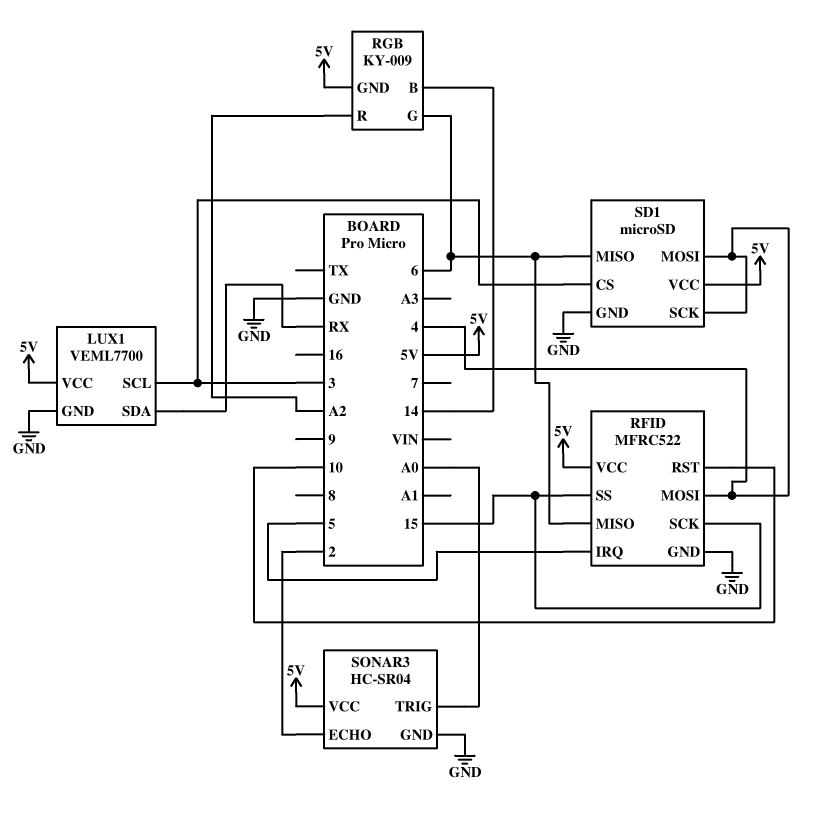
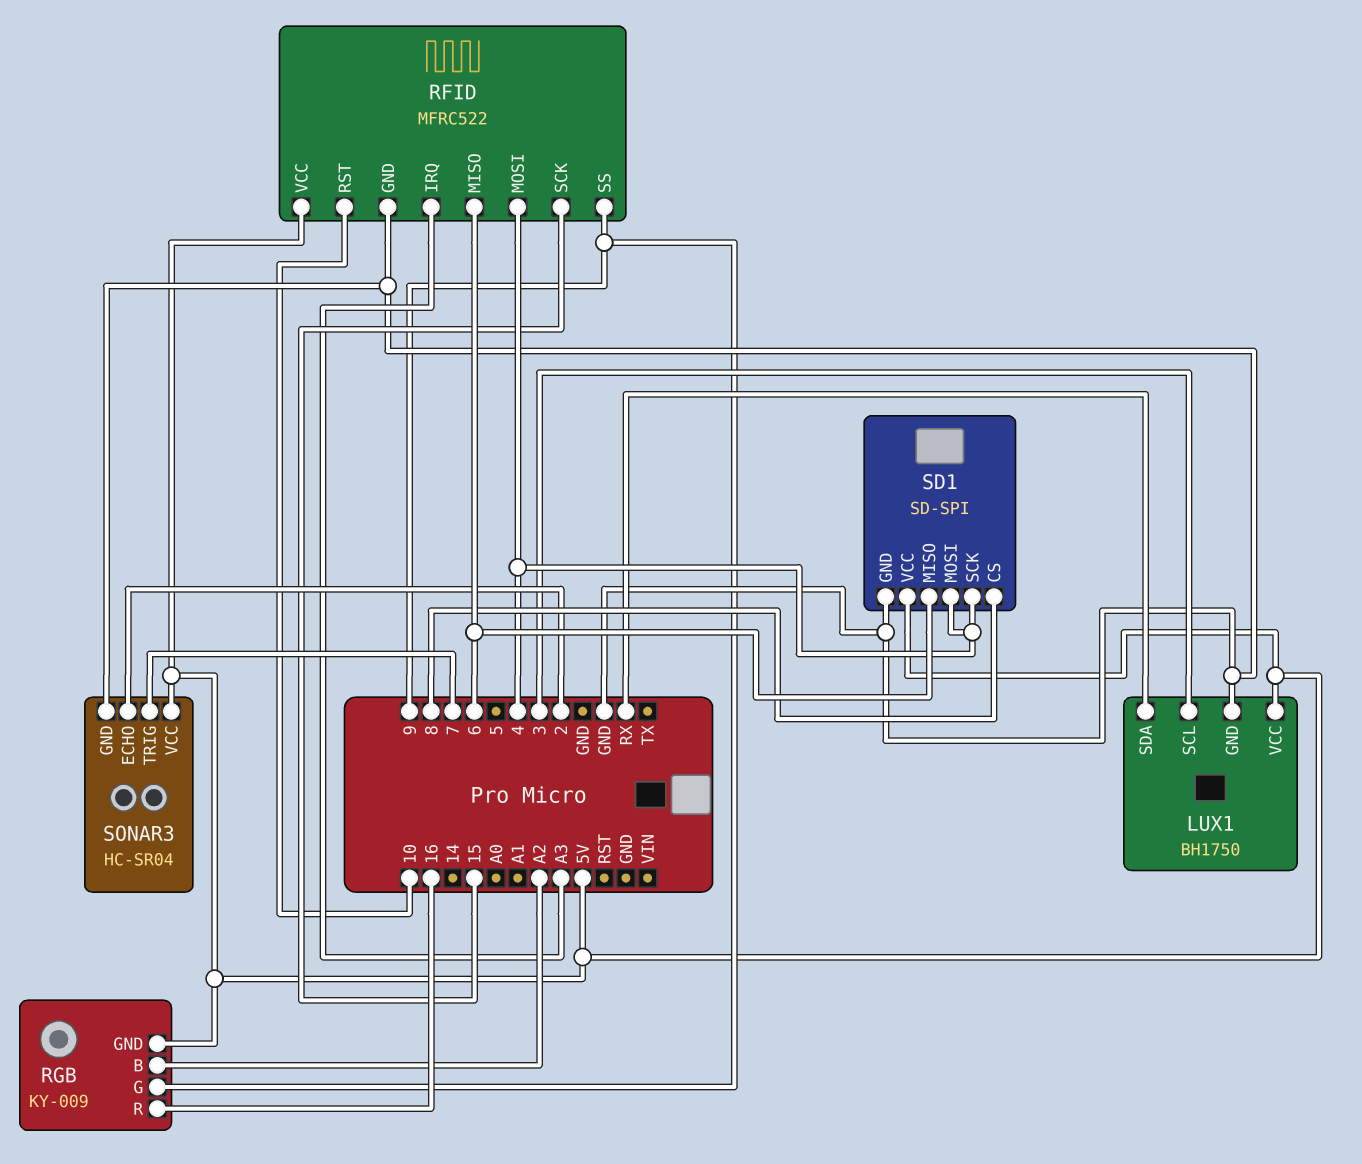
LUX1: VEML7700 -> BH1750
RFID pin IRQ: 5 -> A3
RFID pin SS: 15 -> 9
RGB pin B: 14 -> A2
RGB pin G: 6 -> 9
RGB pin R: A2 -> 16
SD1: microSD -> SD-SPI
SD1 pin CS: 3 -> 8
SONAR3 pin TRIG: A0 -> 7

